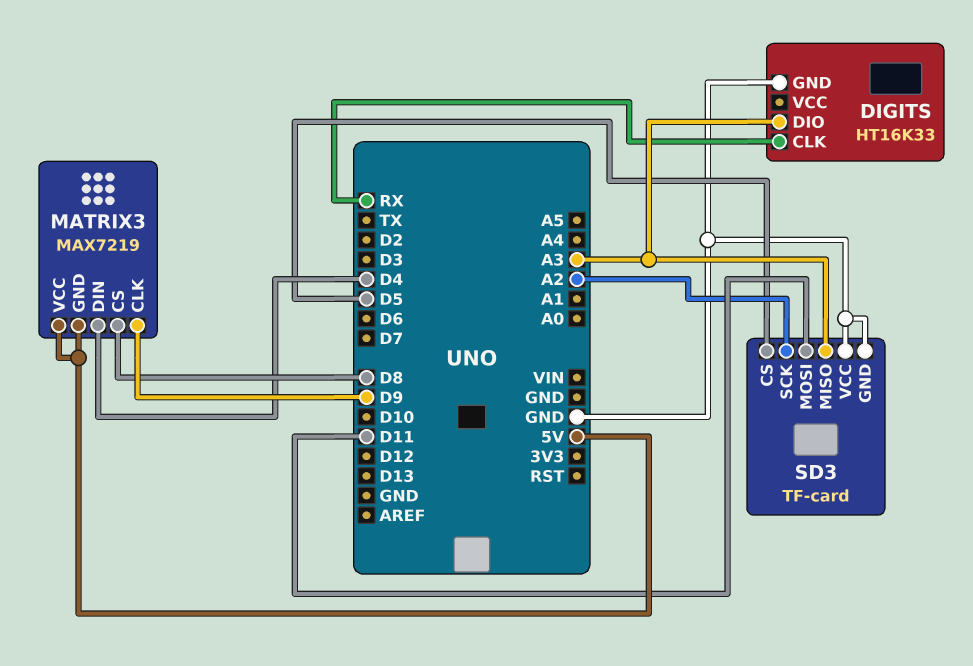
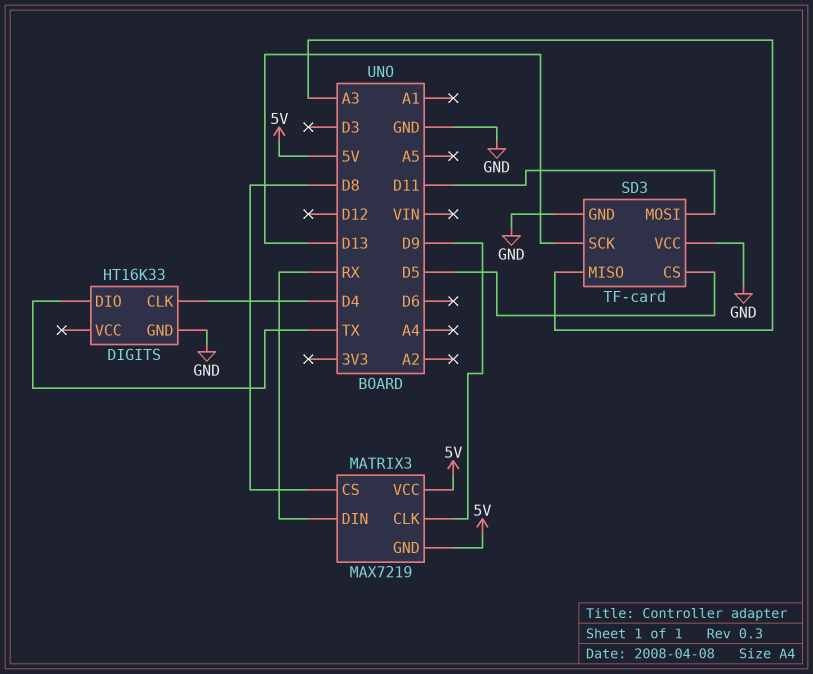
DIGITS pin CLK: RX -> D4
DIGITS pin DIO: A3 -> TX
MATRIX3 pin DIN: D4 -> RX
SD3 pin SCK: A2 -> D13

